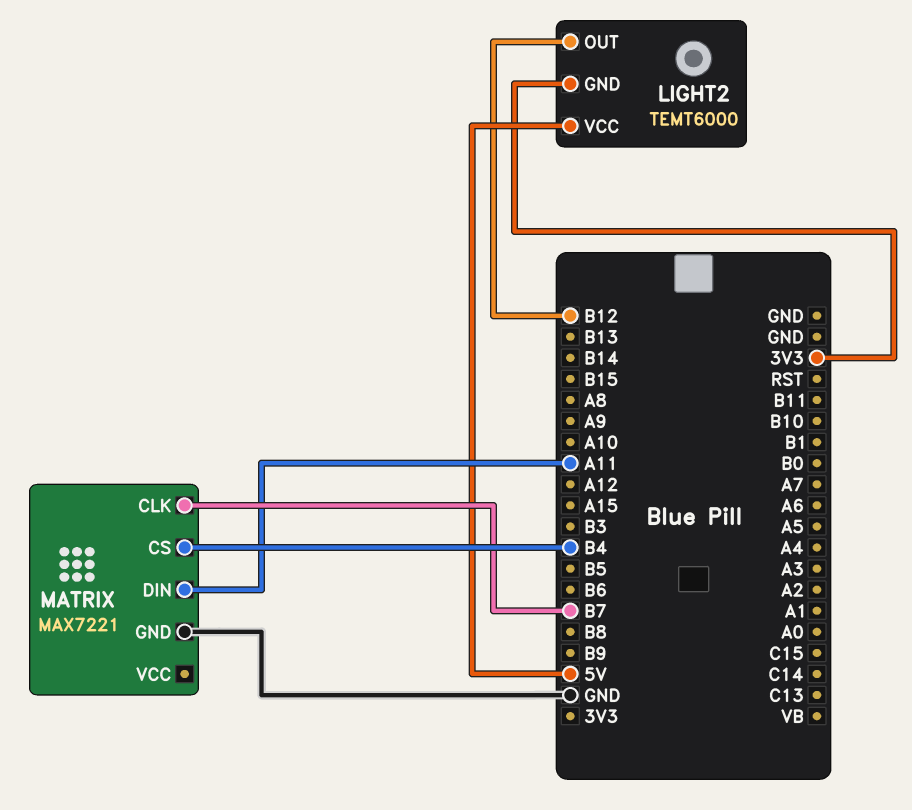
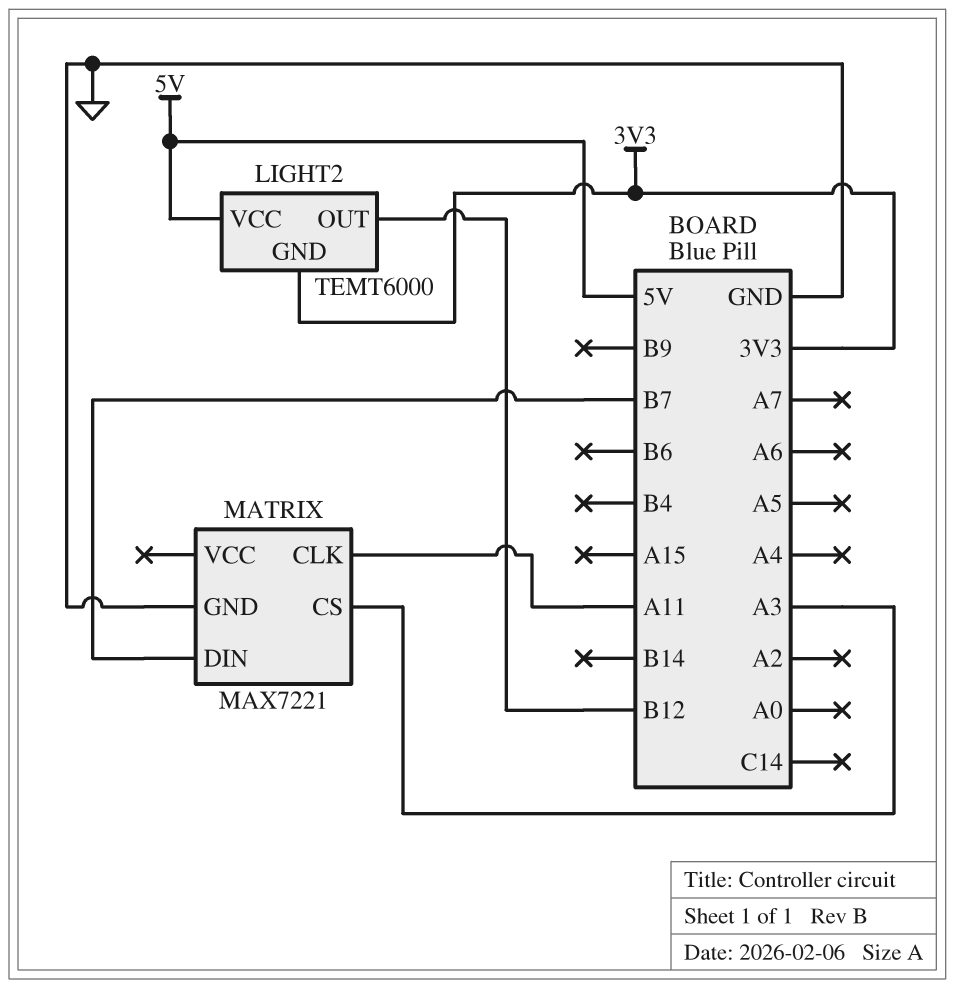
MATRIX pin CLK: B7 -> A11
MATRIX pin CS: B4 -> A3
MATRIX pin DIN: A11 -> B7

